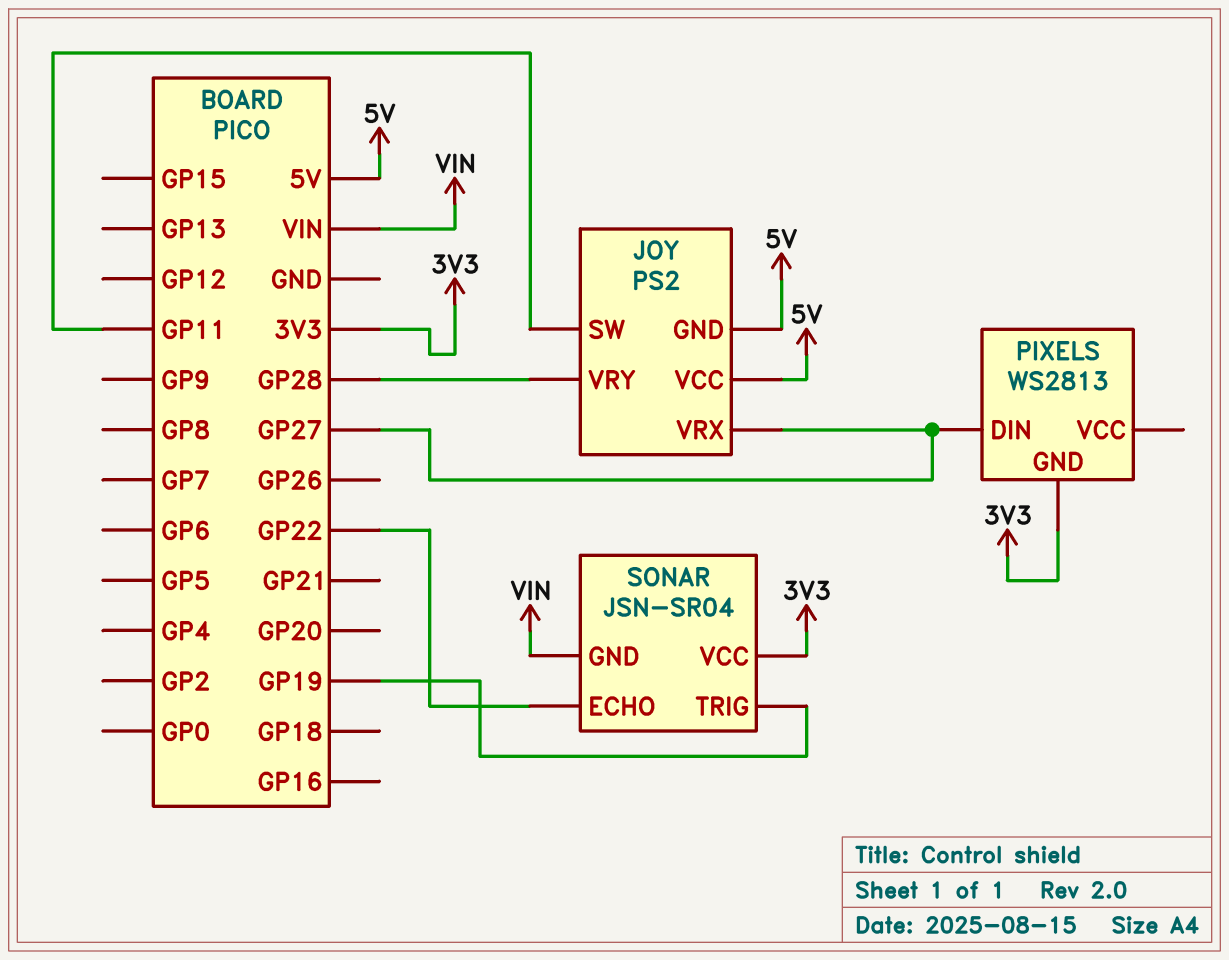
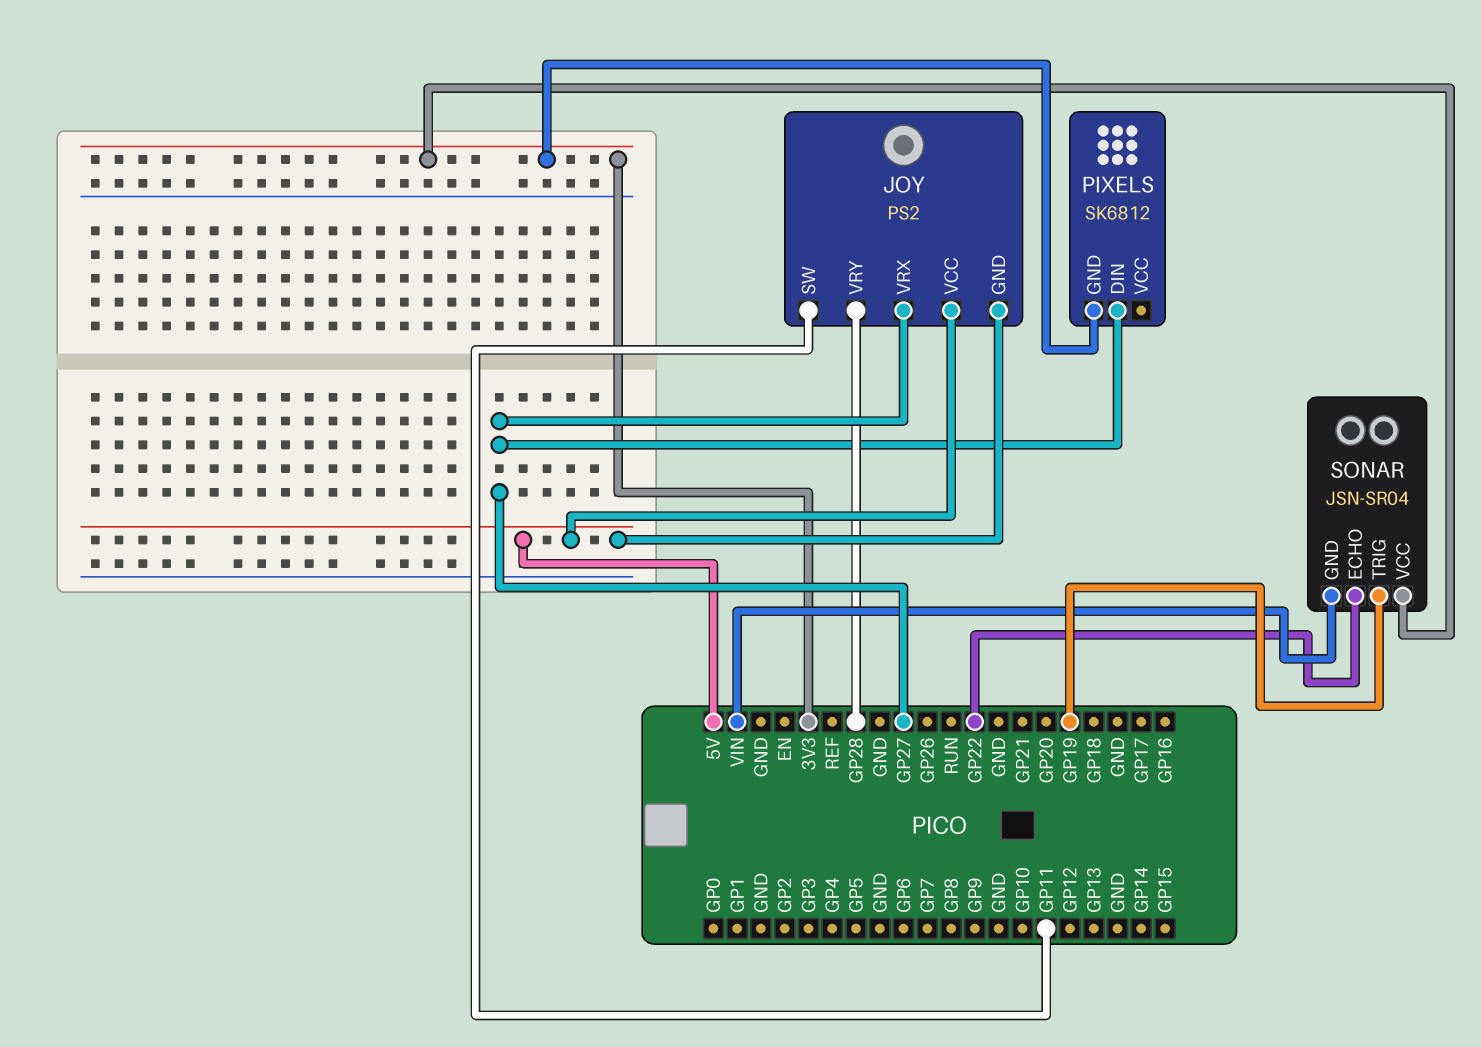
PIXELS: WS2813 -> SK6812

